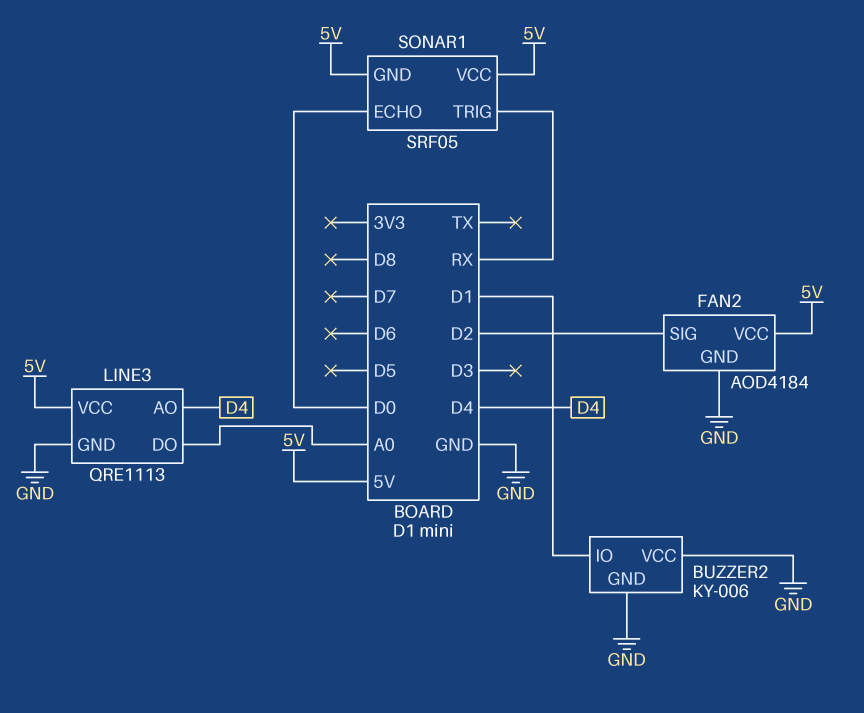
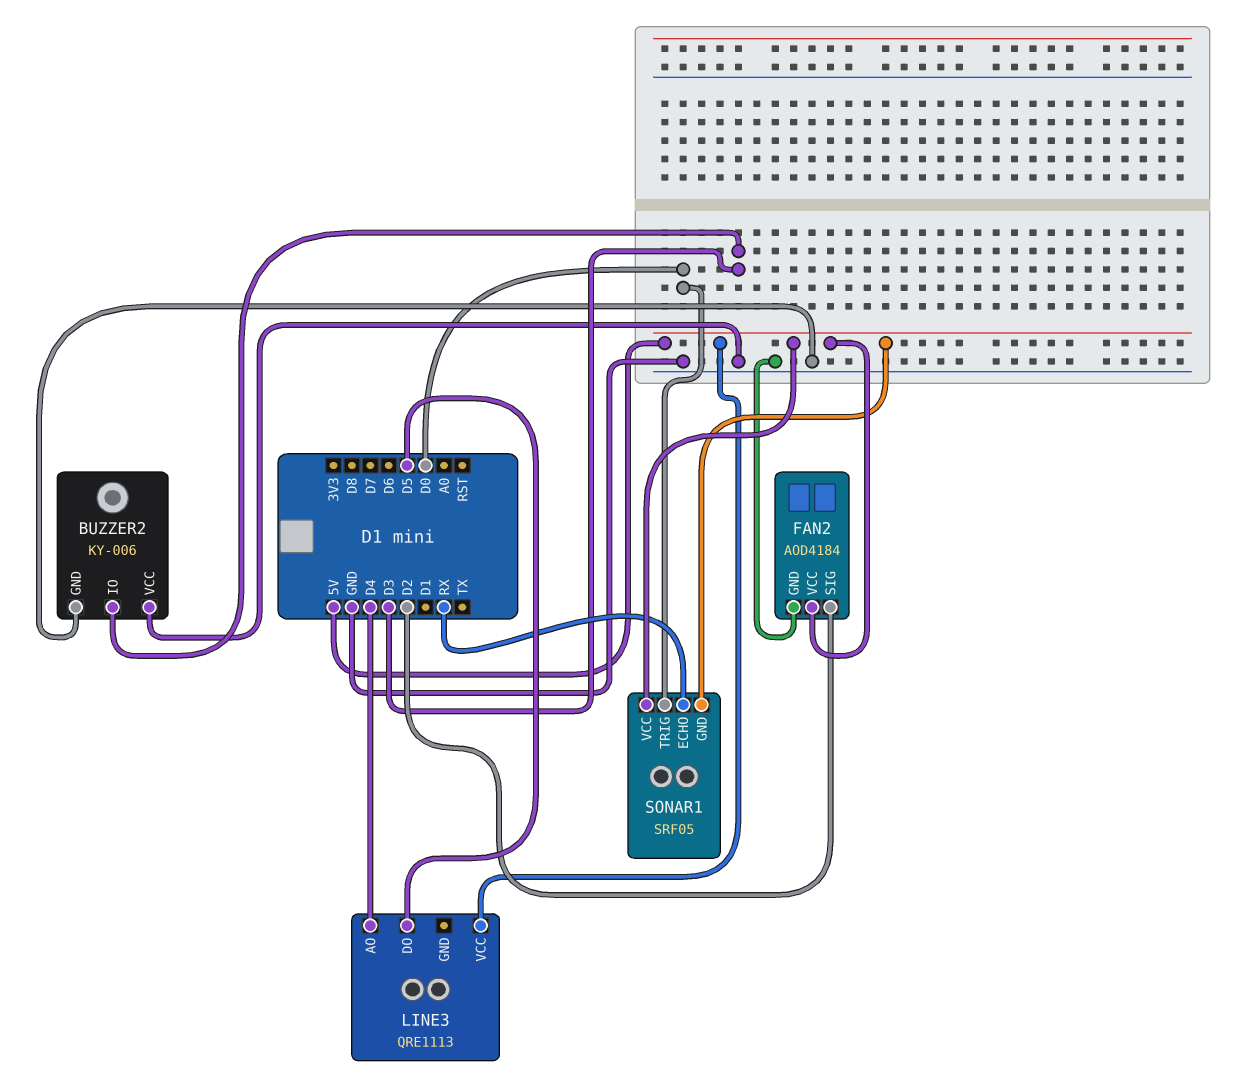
BUZZER2 pin IO: D1 -> D3
LINE3 pin DO: A0 -> D5
LINE3 pin GND: GND -> none
SONAR1 pin ECHO: D0 -> RX
SONAR1 pin TRIG: RX -> D0

